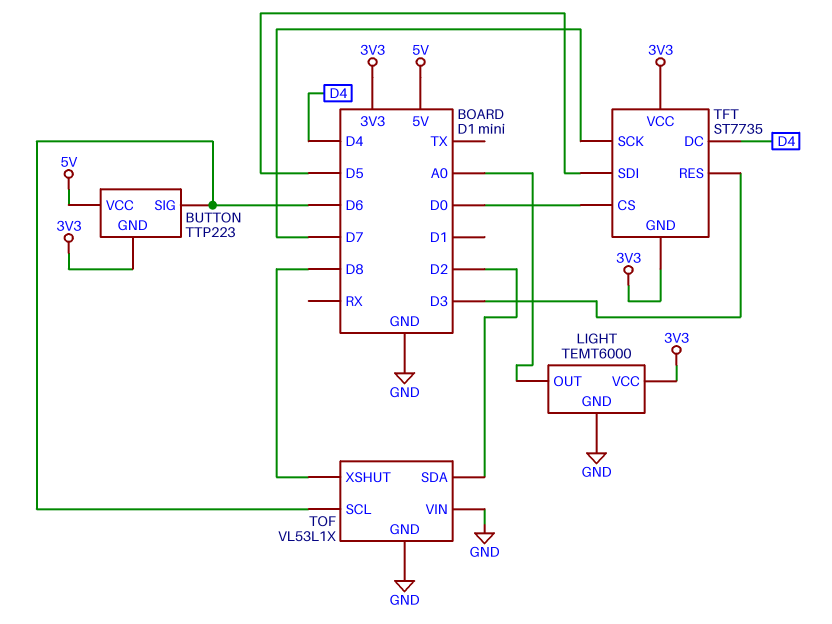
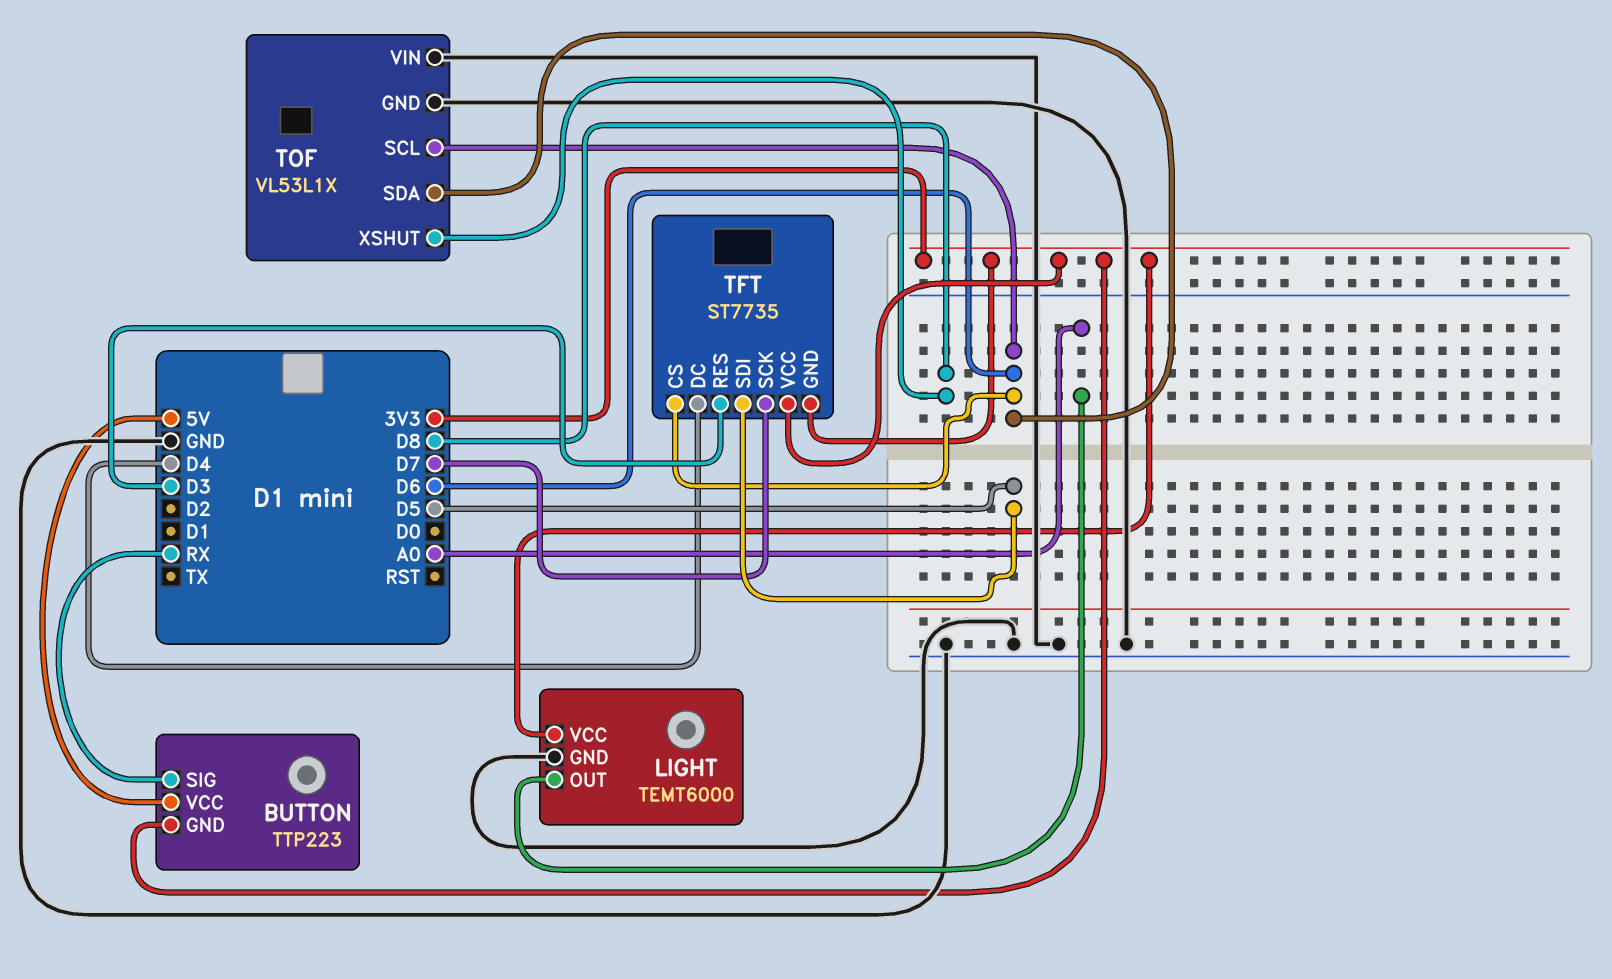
BUTTON pin SIG: D6 -> RX
TFT pin CS: D0 -> D6
TOF pin SDA: D2 -> D6

